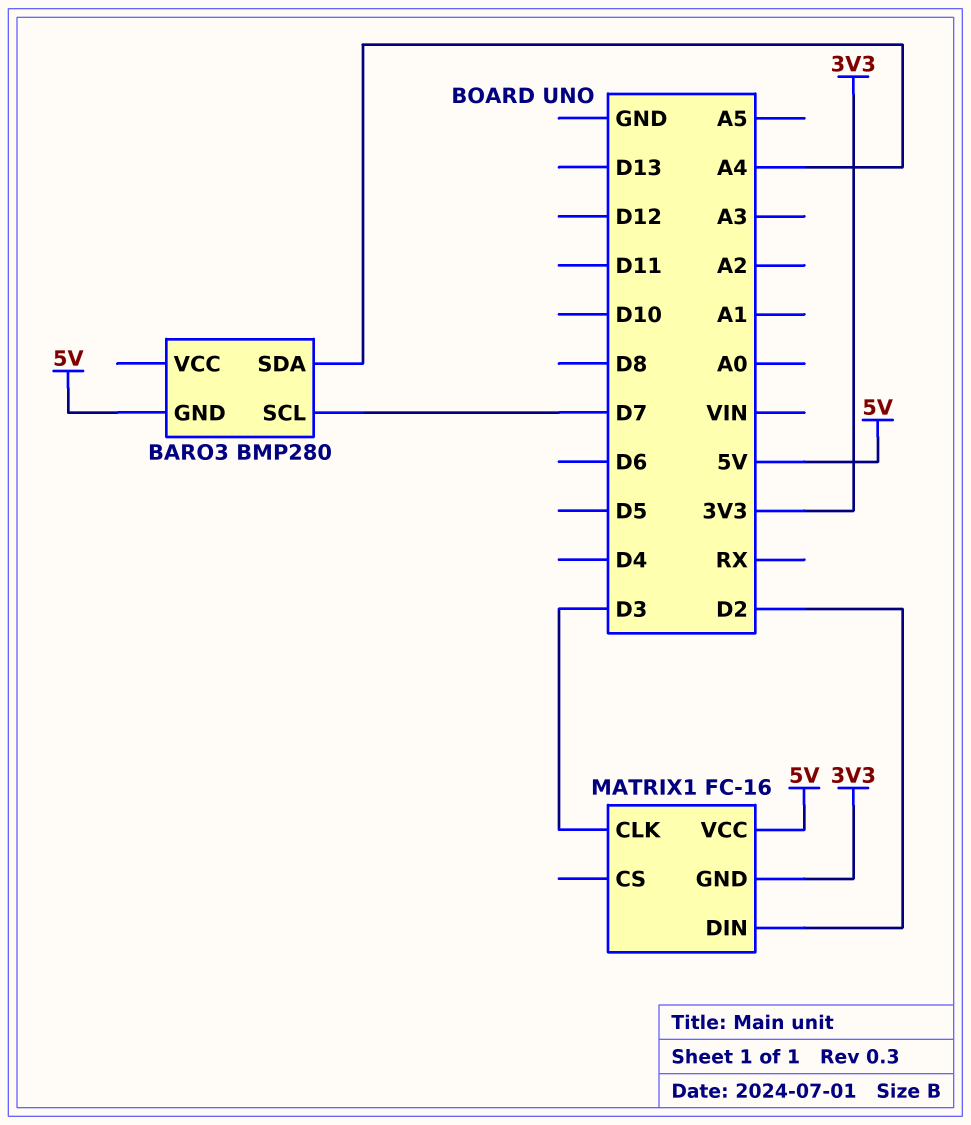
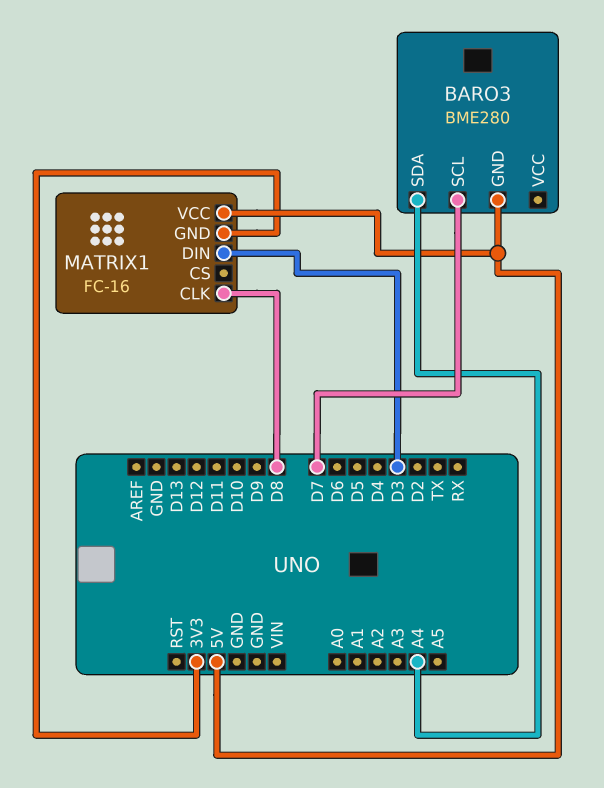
BARO3: BMP280 -> BME280
MATRIX1 pin CLK: D3 -> D8
MATRIX1 pin DIN: D2 -> D3

